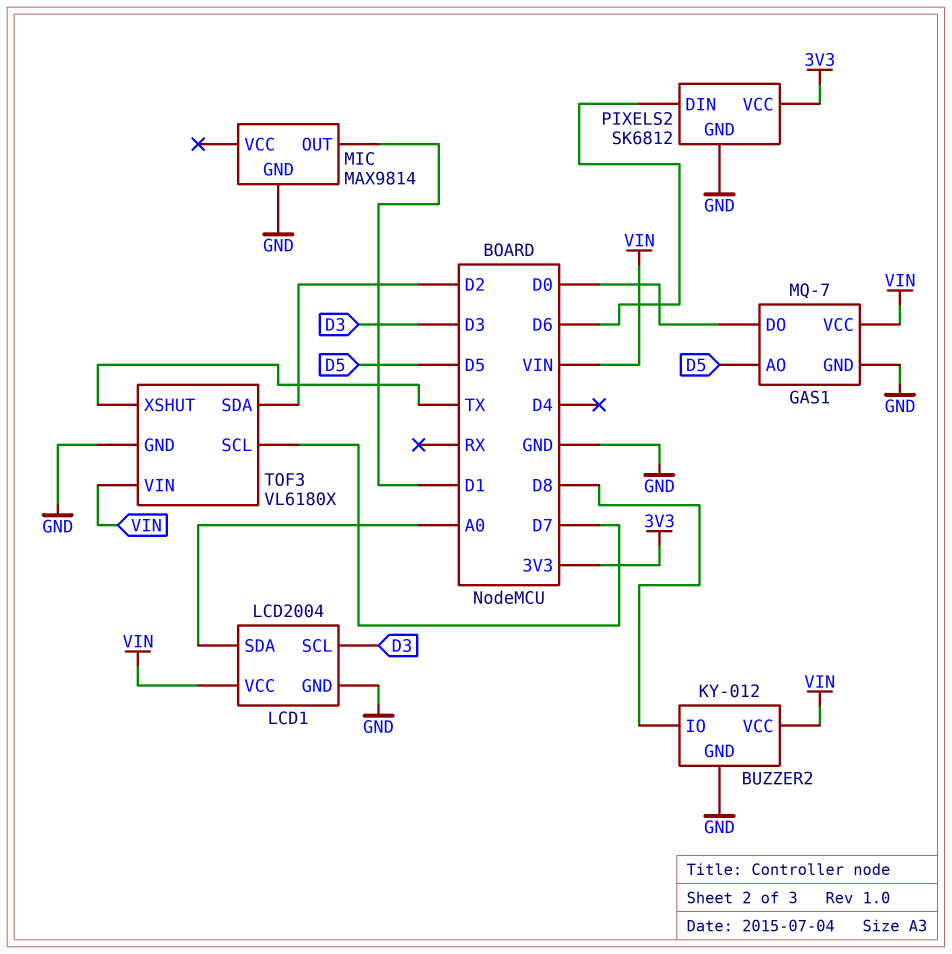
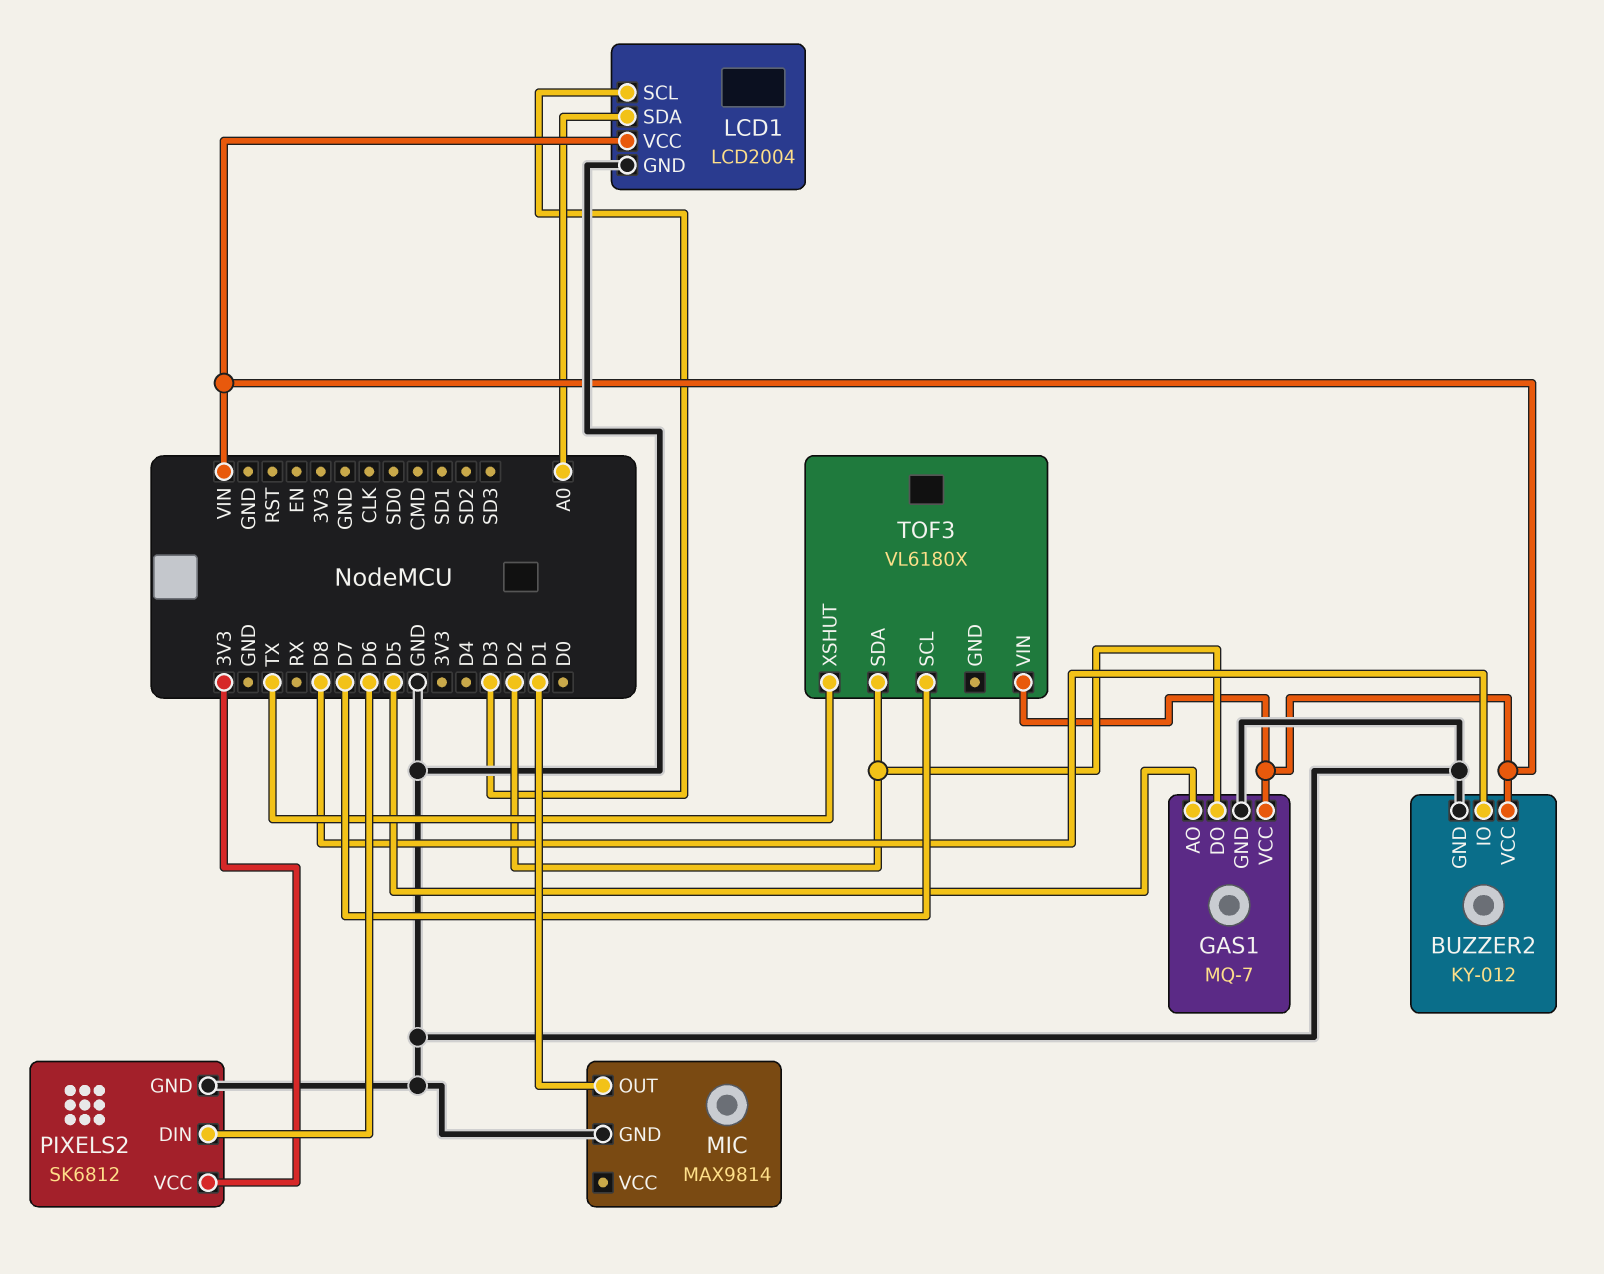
GAS1 pin DO: D0 -> D2
TOF3 pin GND: GND -> none

